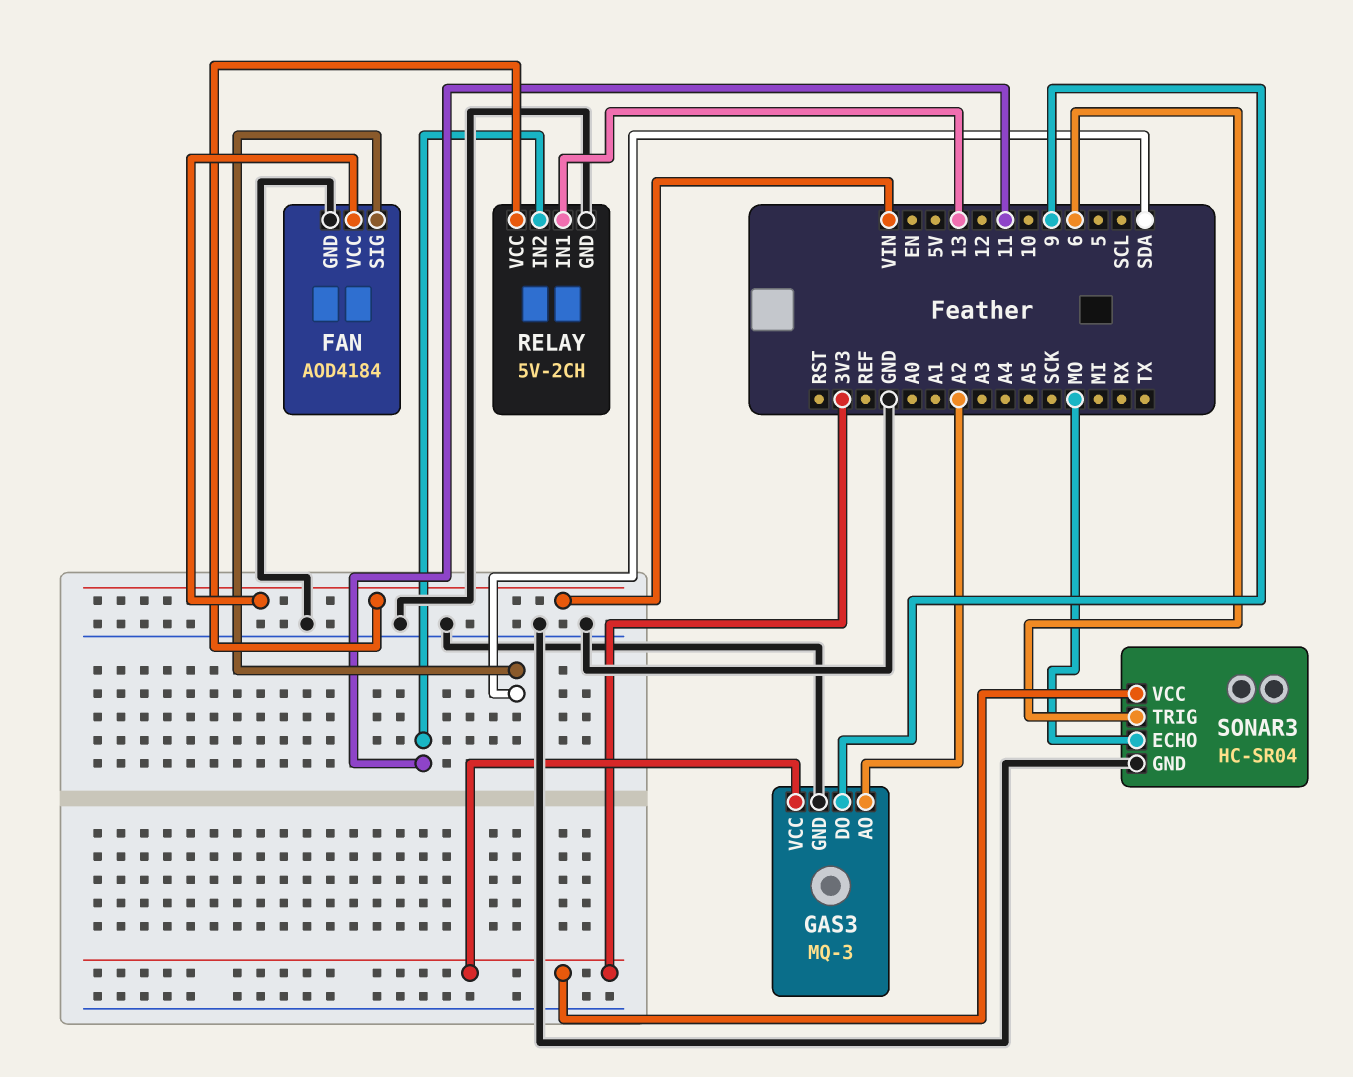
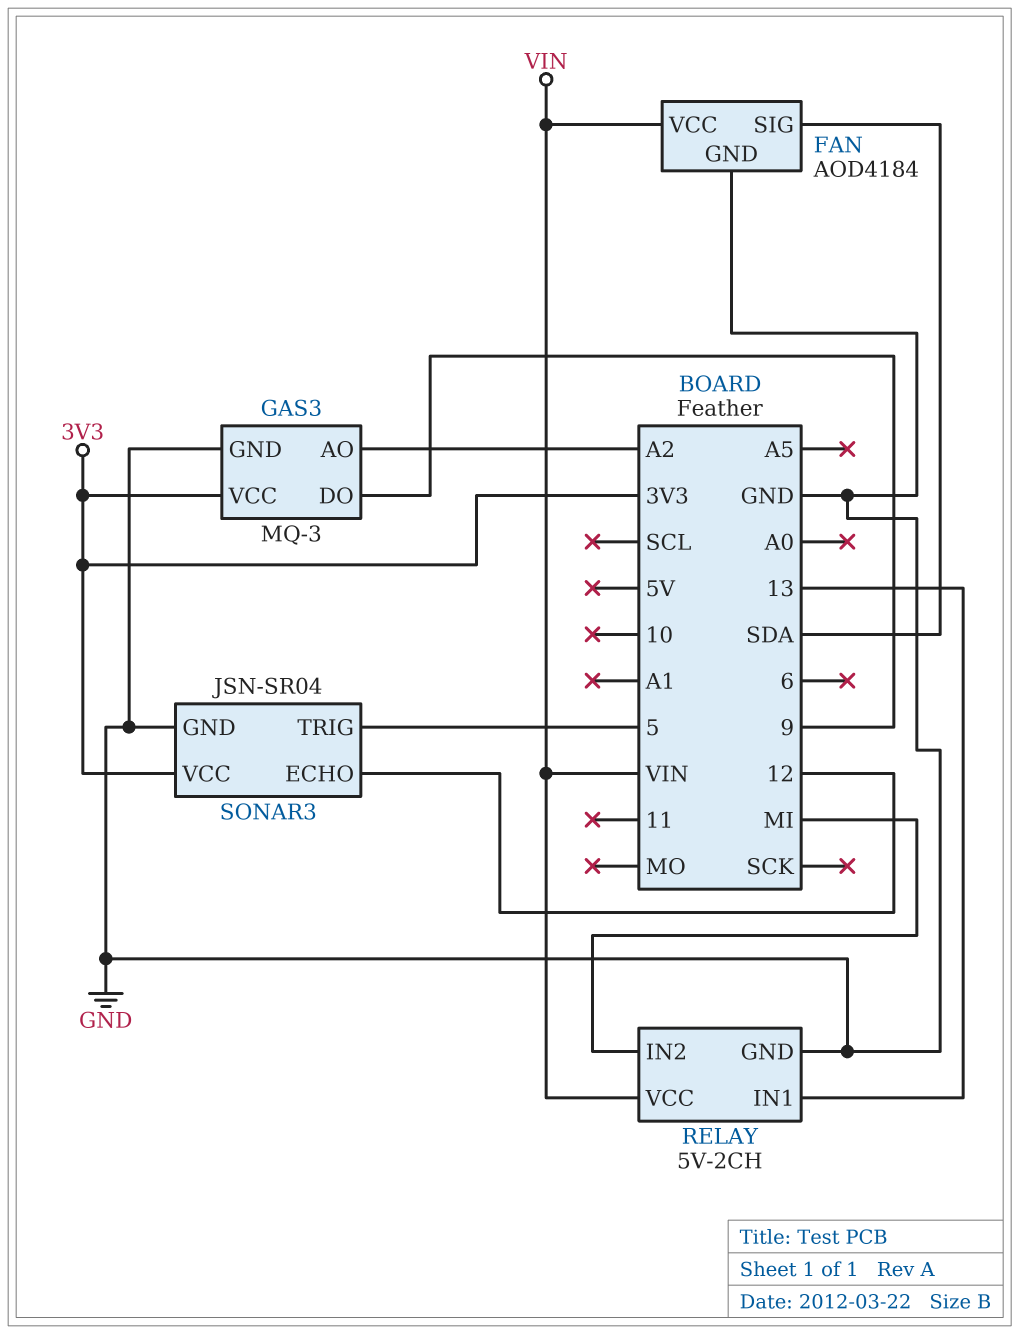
RELAY pin IN2: 11 -> MI
SONAR3: HC-SR04 -> JSN-SR04
SONAR3 pin ECHO: MO -> 12
SONAR3 pin TRIG: 6 -> 5

